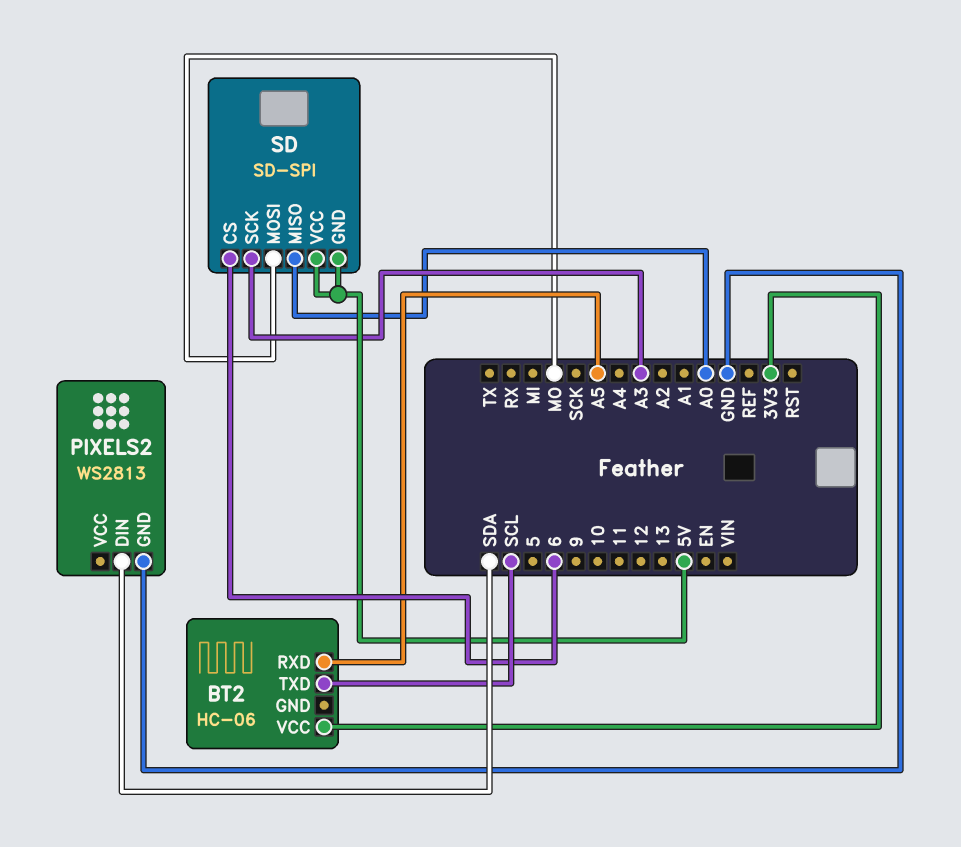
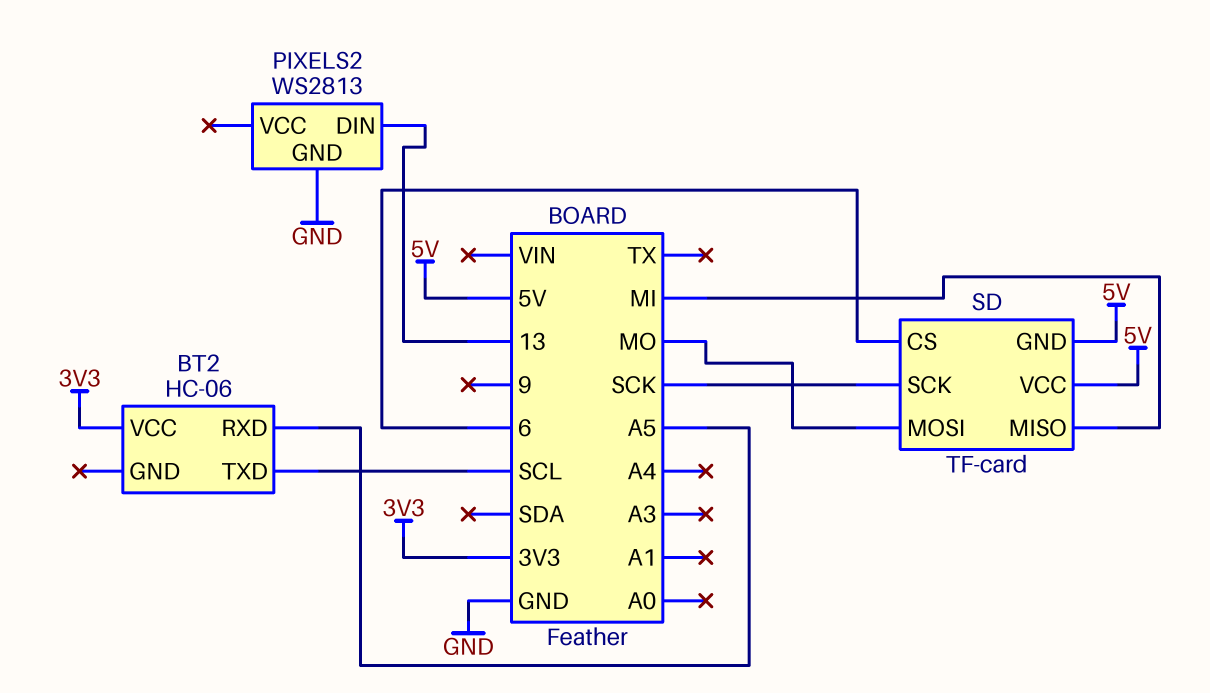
PIXELS2 pin DIN: SDA -> 13
SD: SD-SPI -> TF-card
SD pin MISO: A0 -> MI
SD pin SCK: A3 -> SCK

